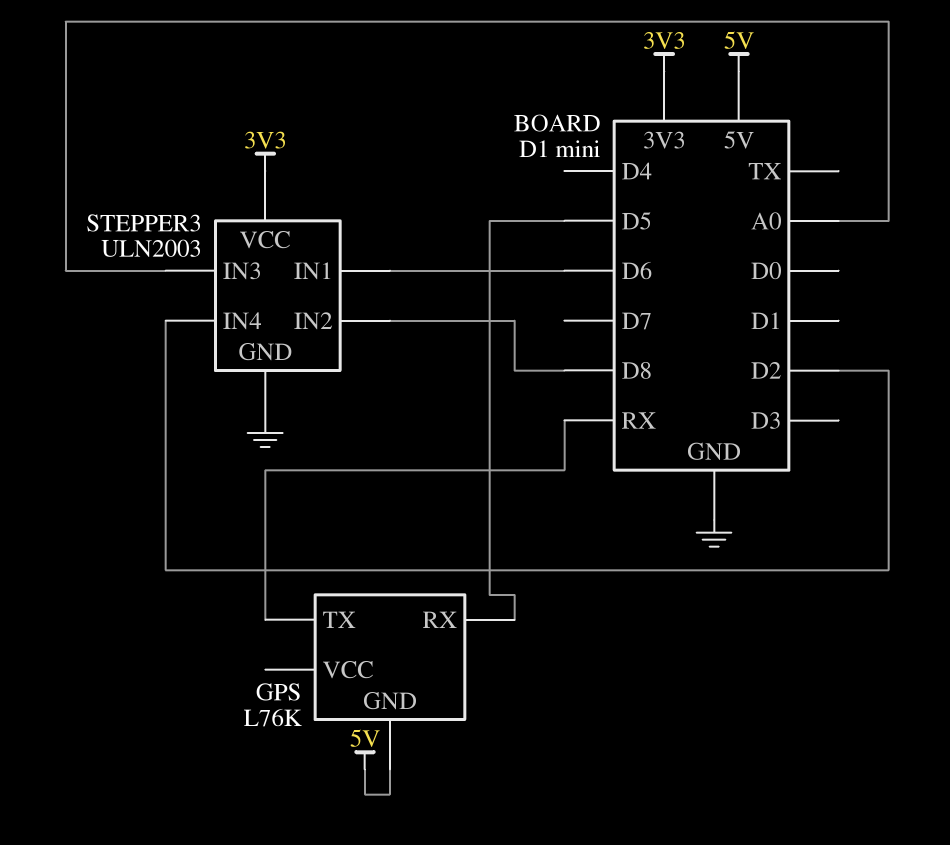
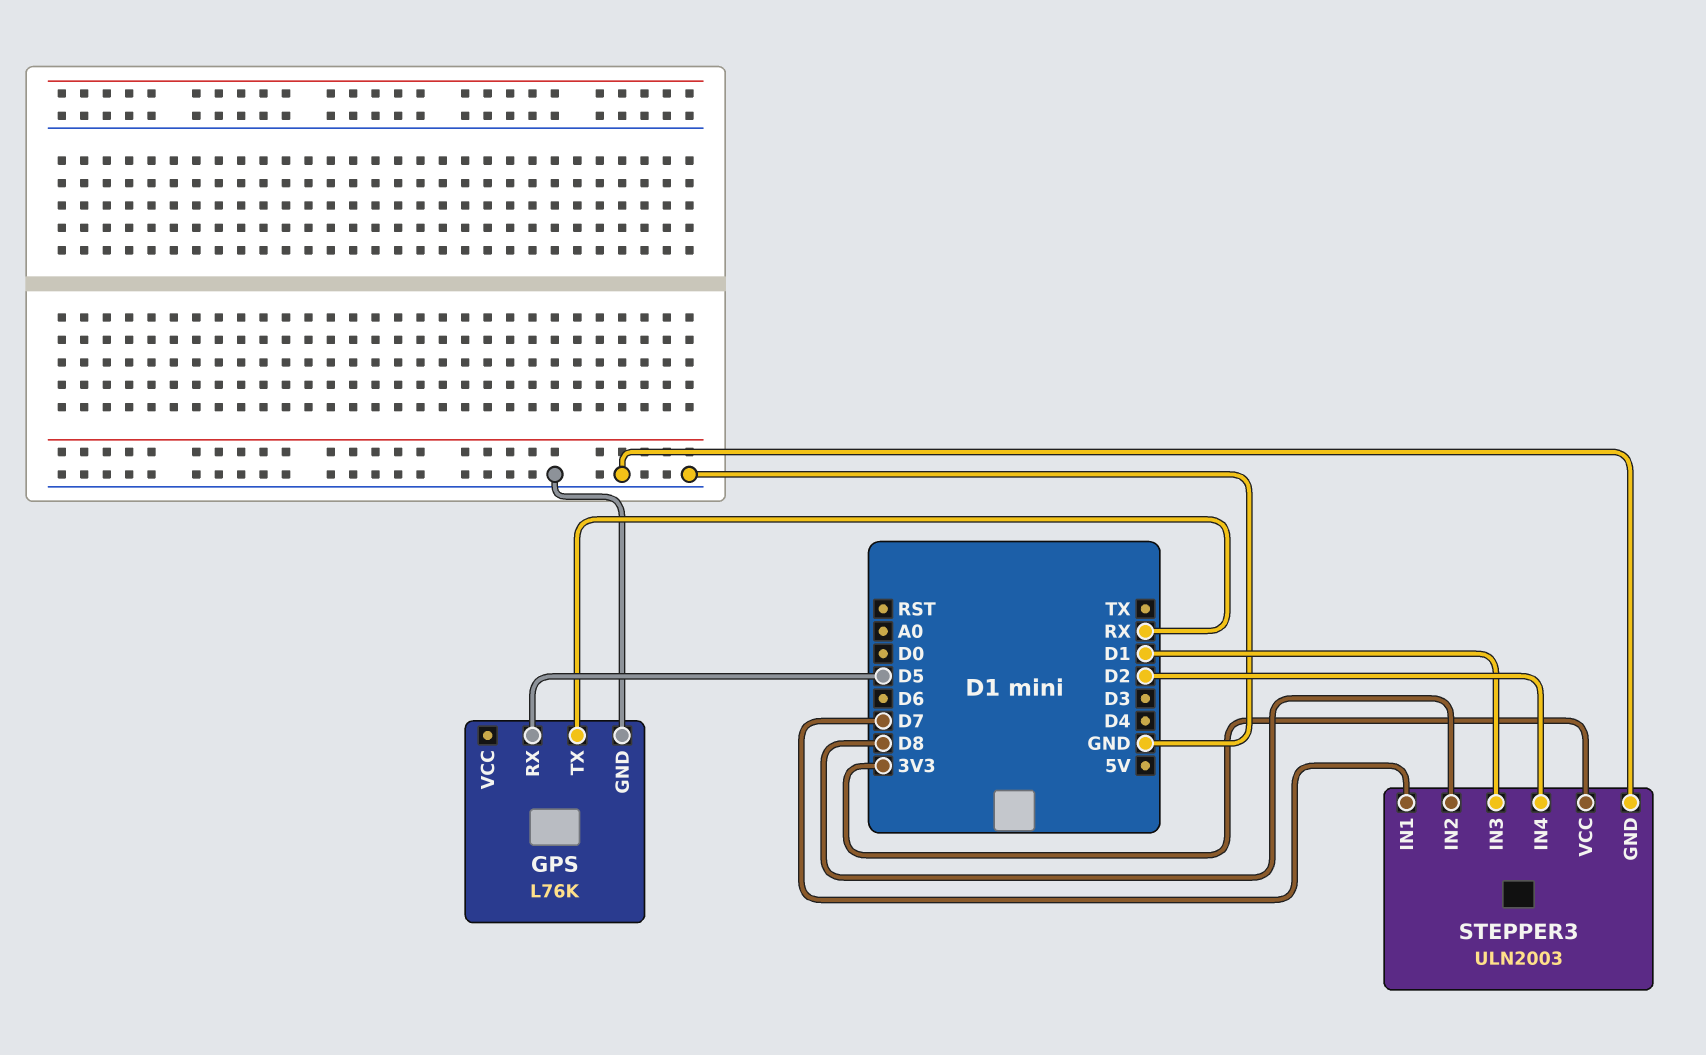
GPS pin GND: 5V -> GND
STEPPER3 pin IN1: D6 -> D7
STEPPER3 pin IN3: A0 -> D1

